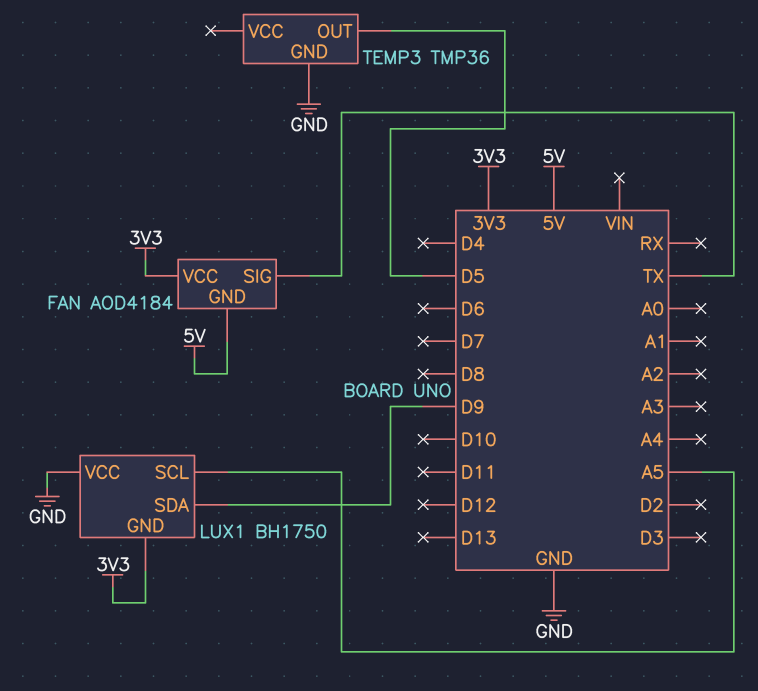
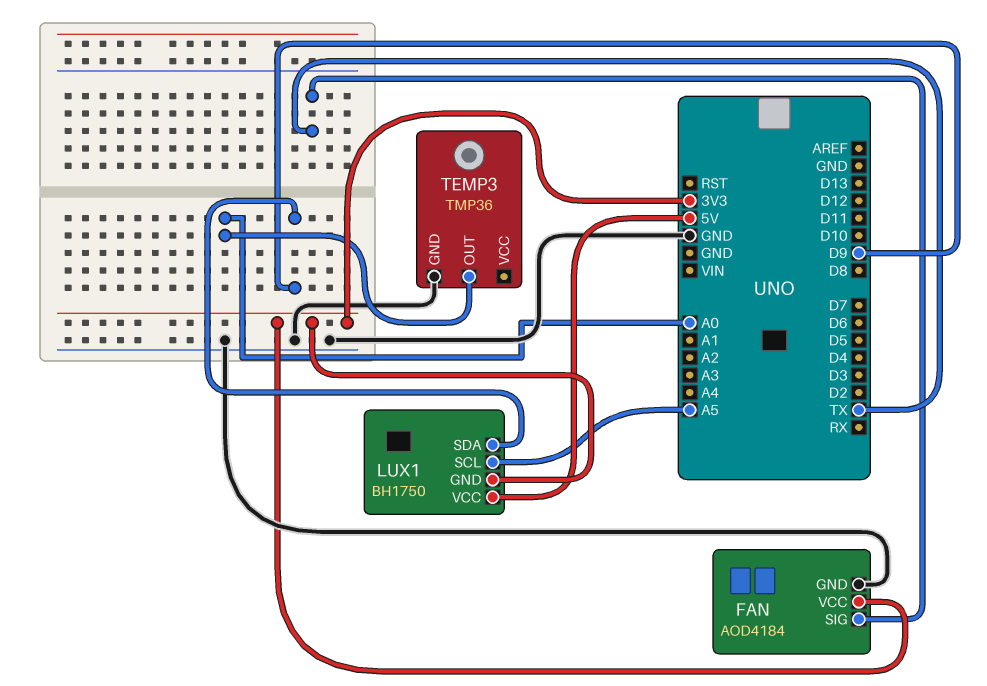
FAN pin GND: 5V -> GND
LUX1 pin VCC: GND -> 5V
TEMP3 pin OUT: D5 -> A0

